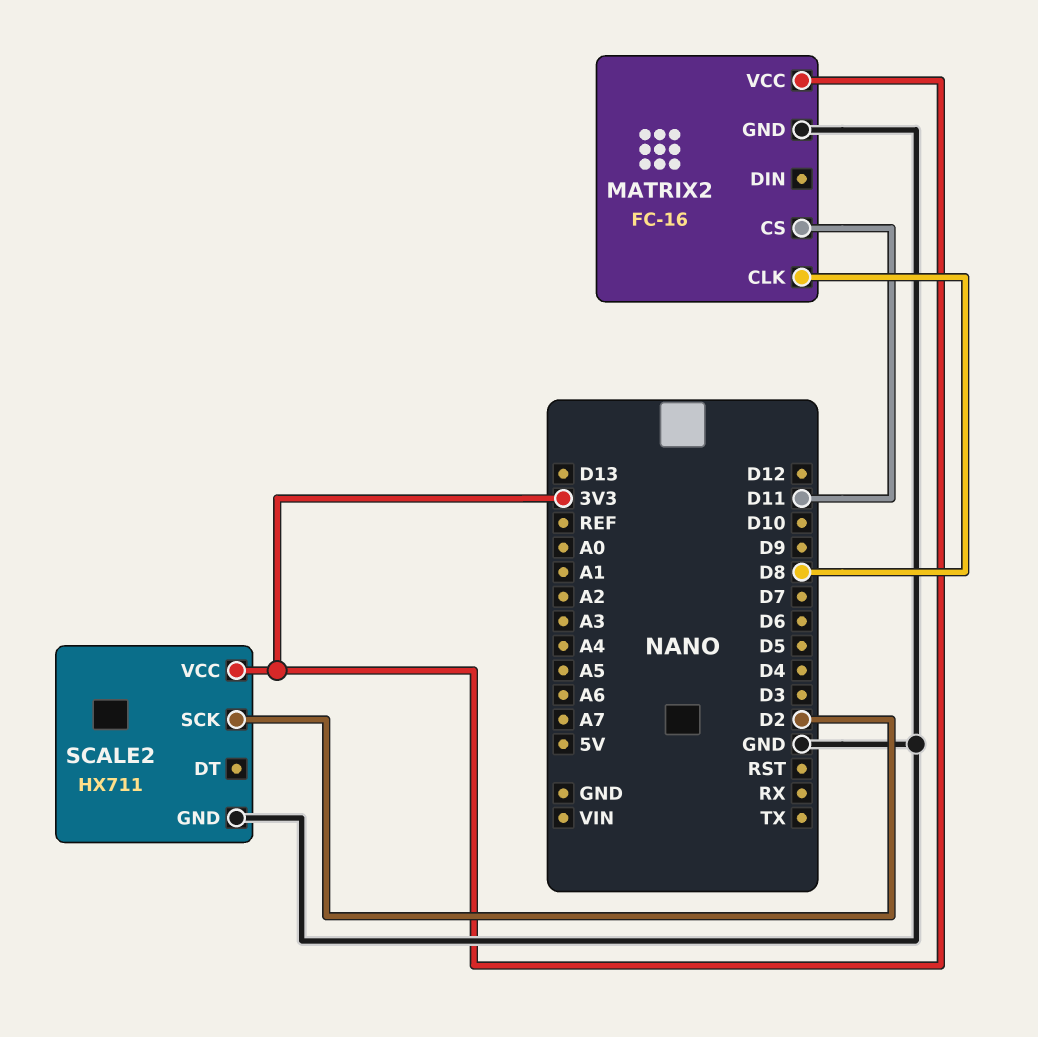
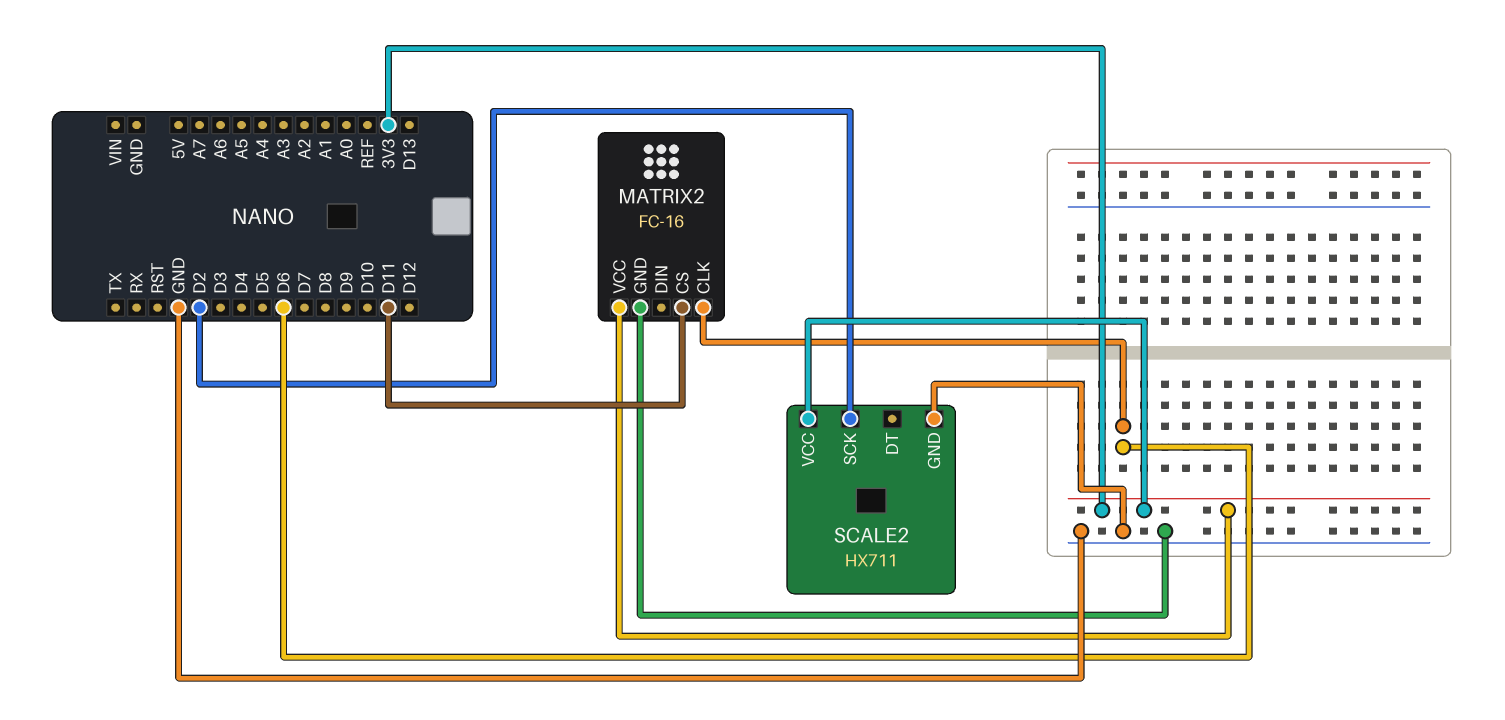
MATRIX2 pin CLK: D8 -> D6

